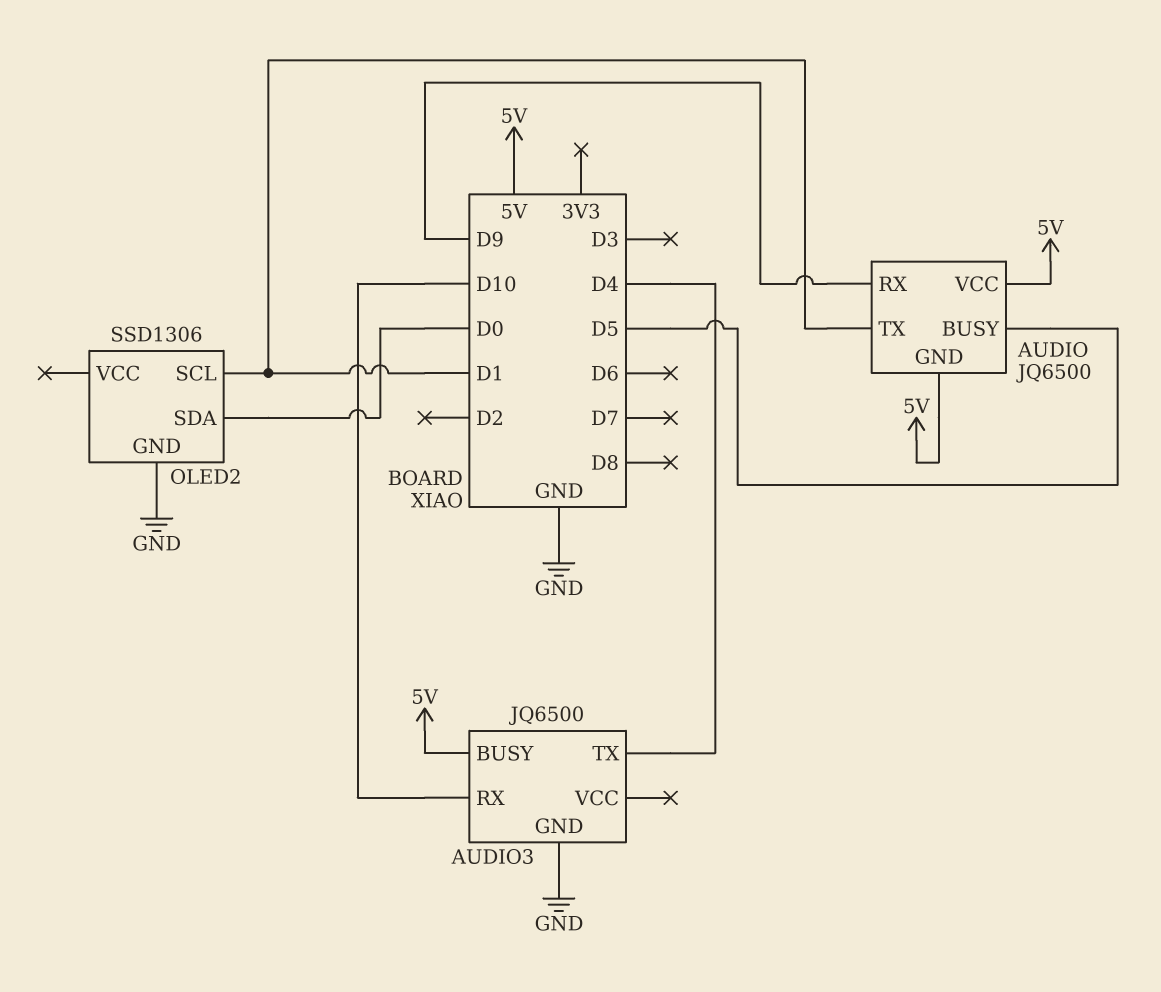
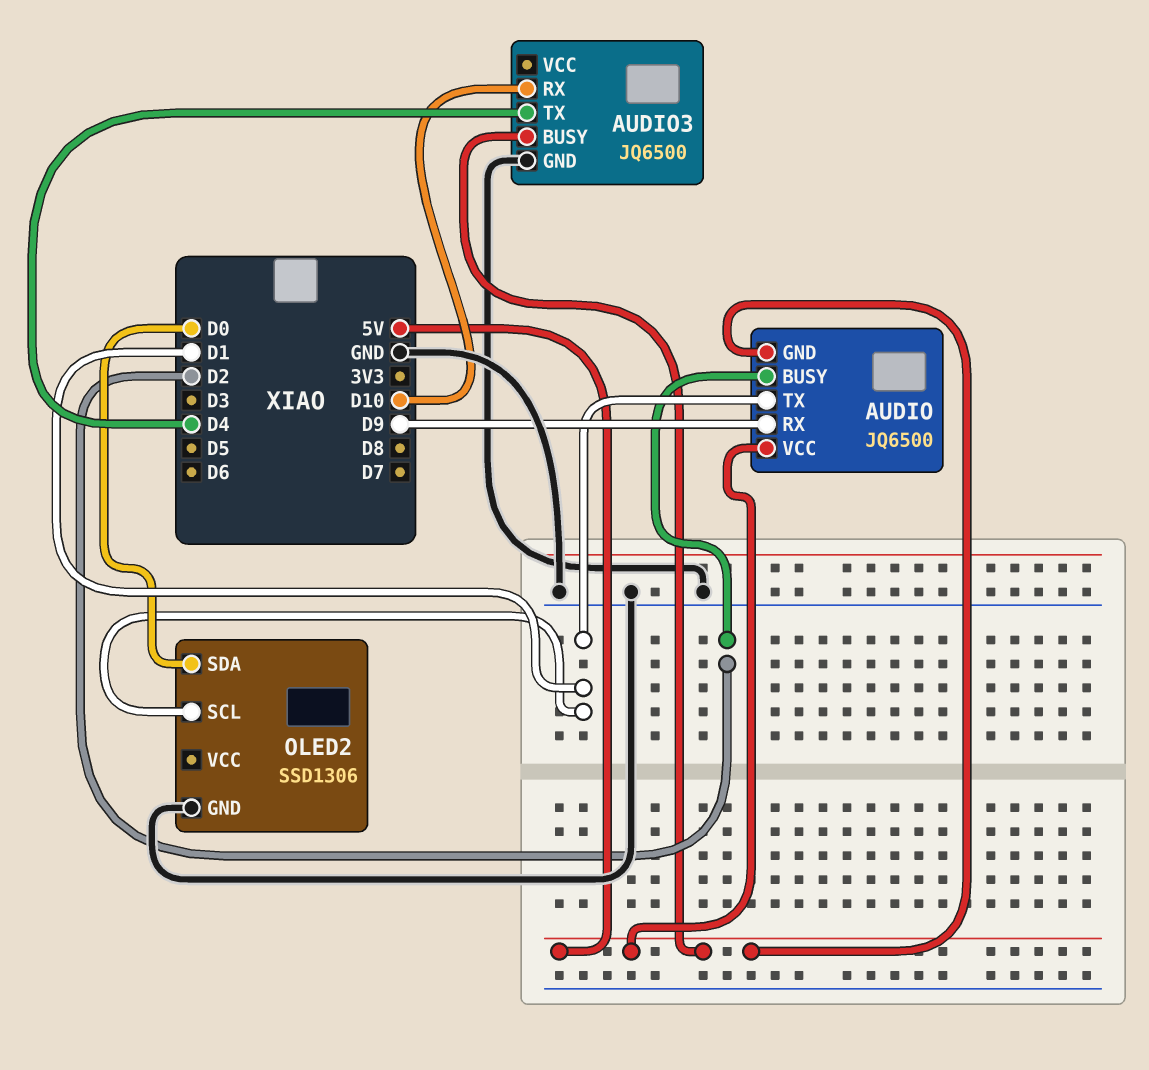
AUDIO pin BUSY: D5 -> D2

